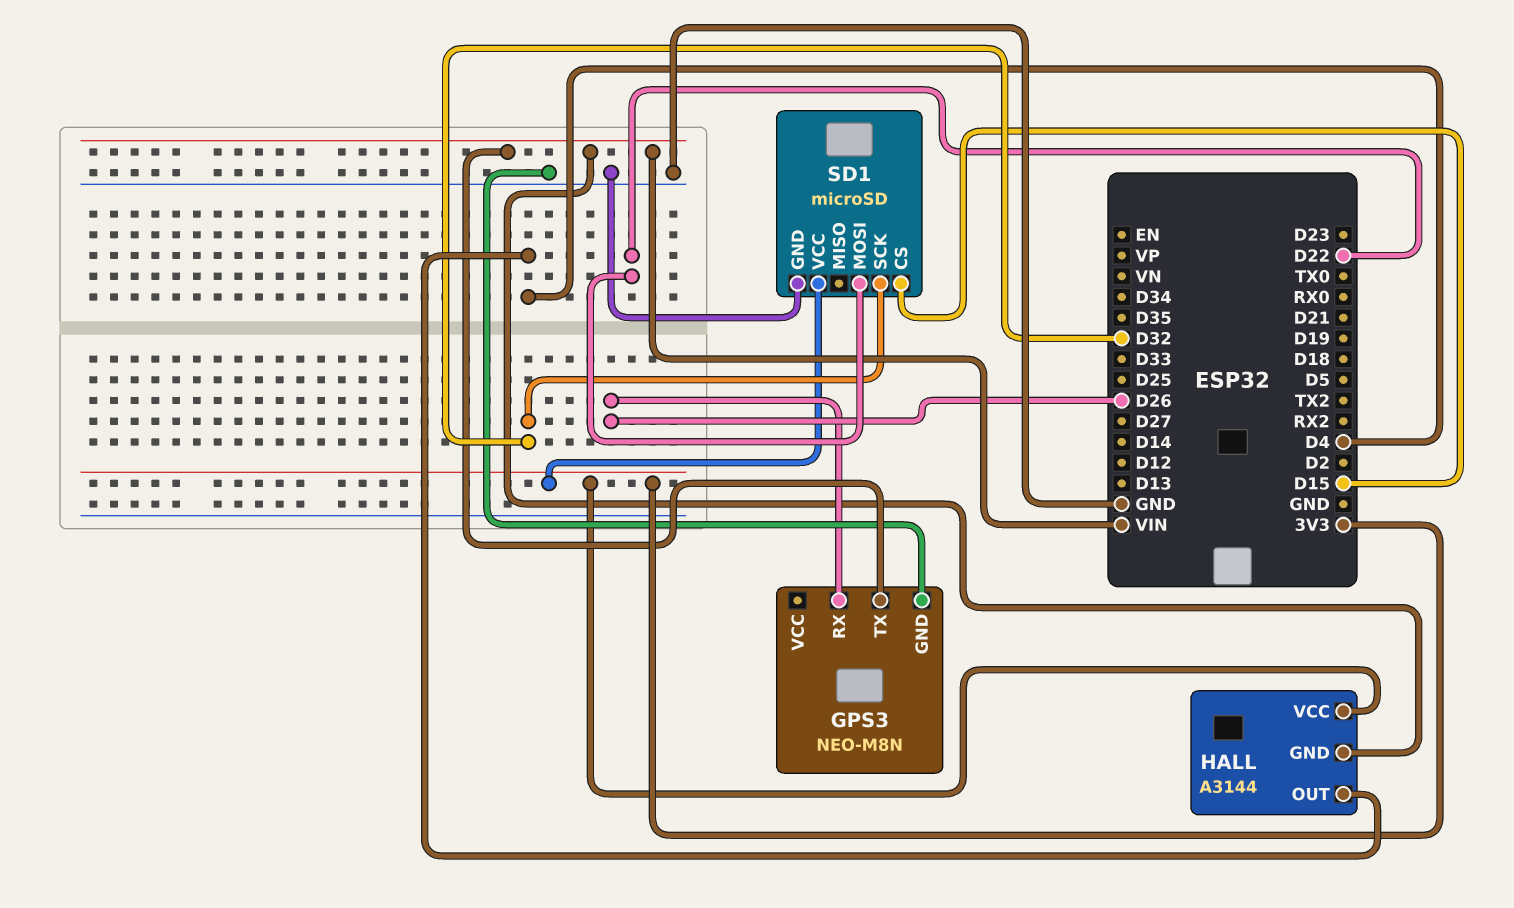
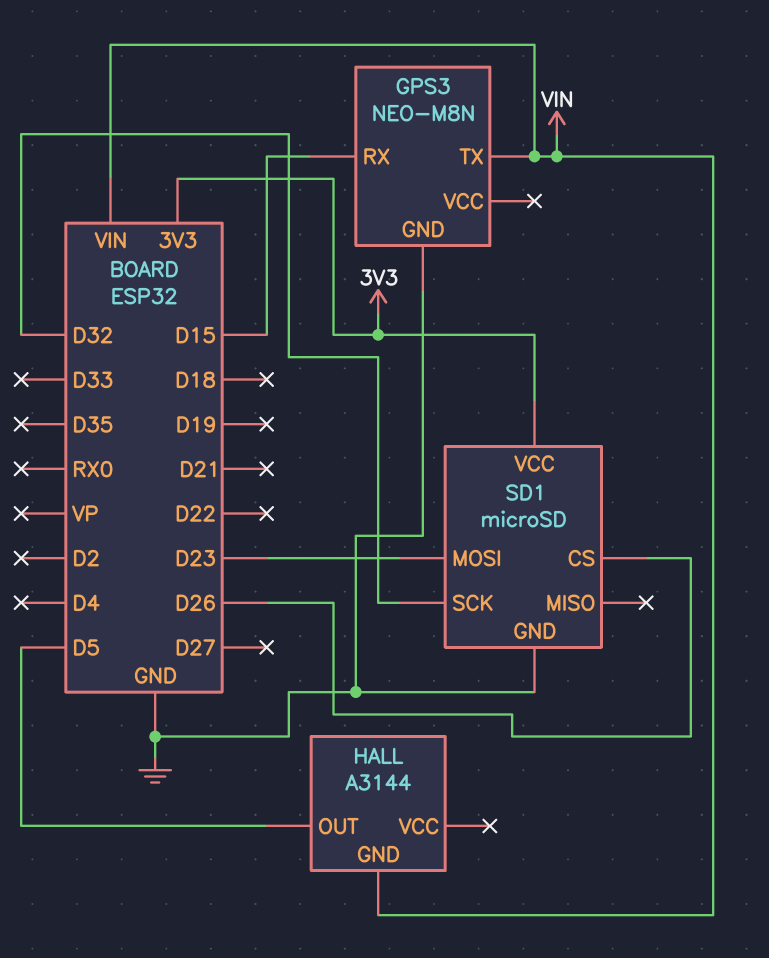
GPS3 pin RX: D26 -> D15
HALL pin OUT: D4 -> D5
HALL pin VCC: 3V3 -> none
SD1 pin CS: D15 -> D26
SD1 pin MOSI: D22 -> D23

